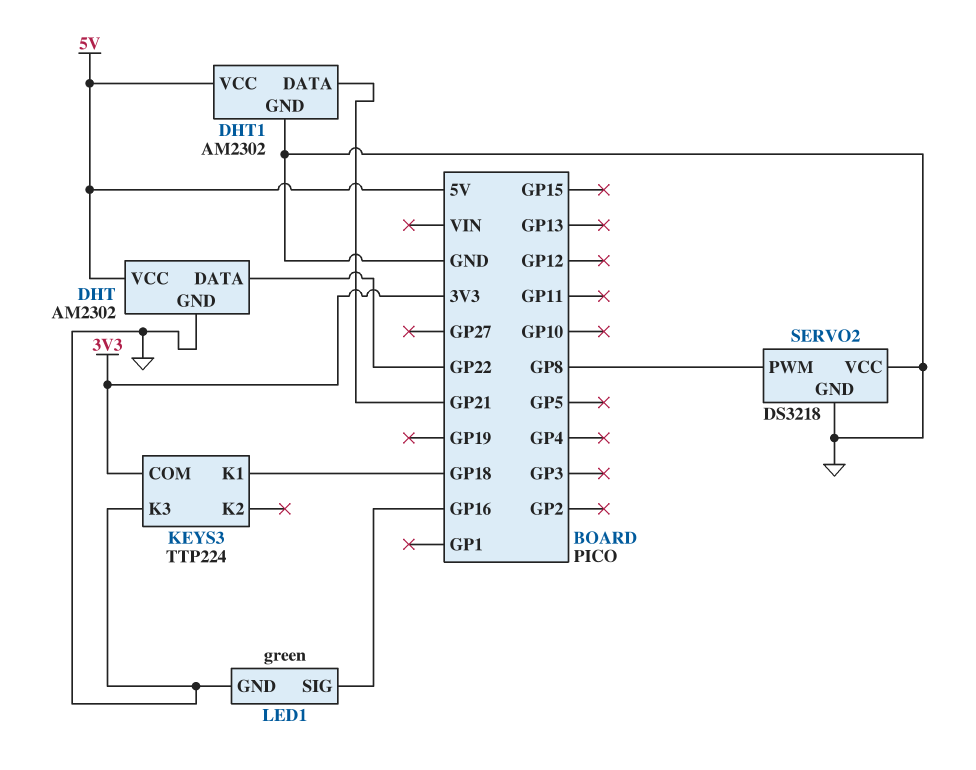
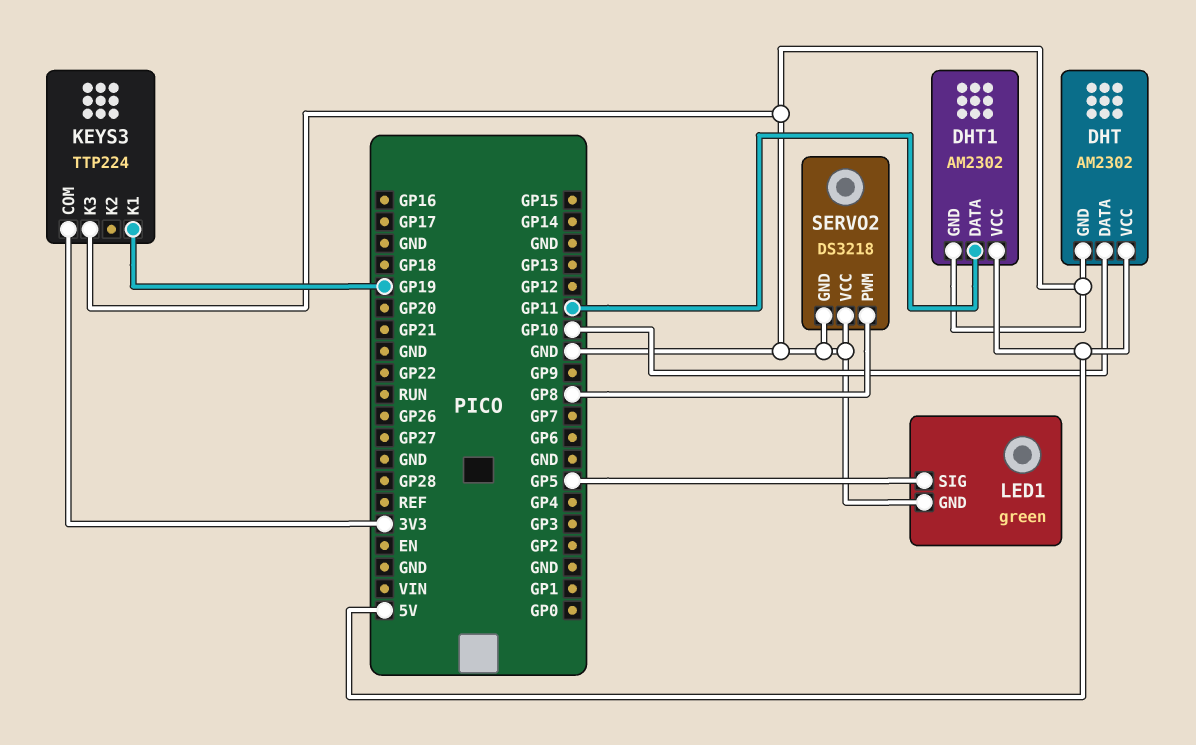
DHT pin DATA: GP22 -> GP10
DHT1 pin DATA: GP21 -> GP11
KEYS3 pin K1: GP18 -> GP19
LED1 pin SIG: GP16 -> GP5

